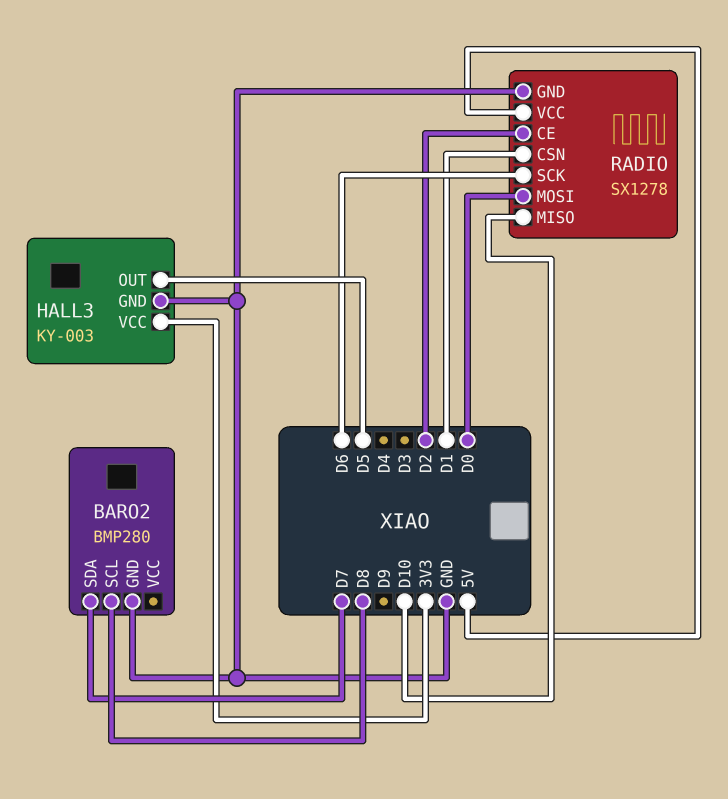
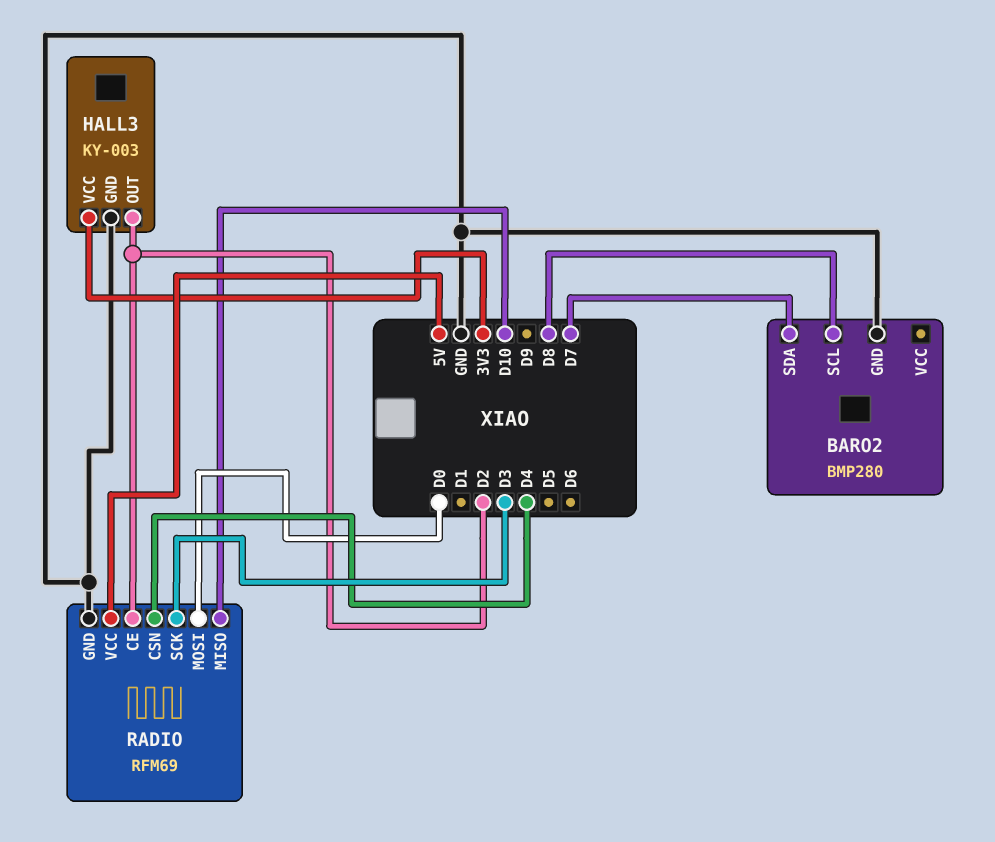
HALL3 pin OUT: D5 -> D2
RADIO: SX1278 -> RFM69
RADIO pin CSN: D1 -> D4
RADIO pin SCK: D6 -> D3

